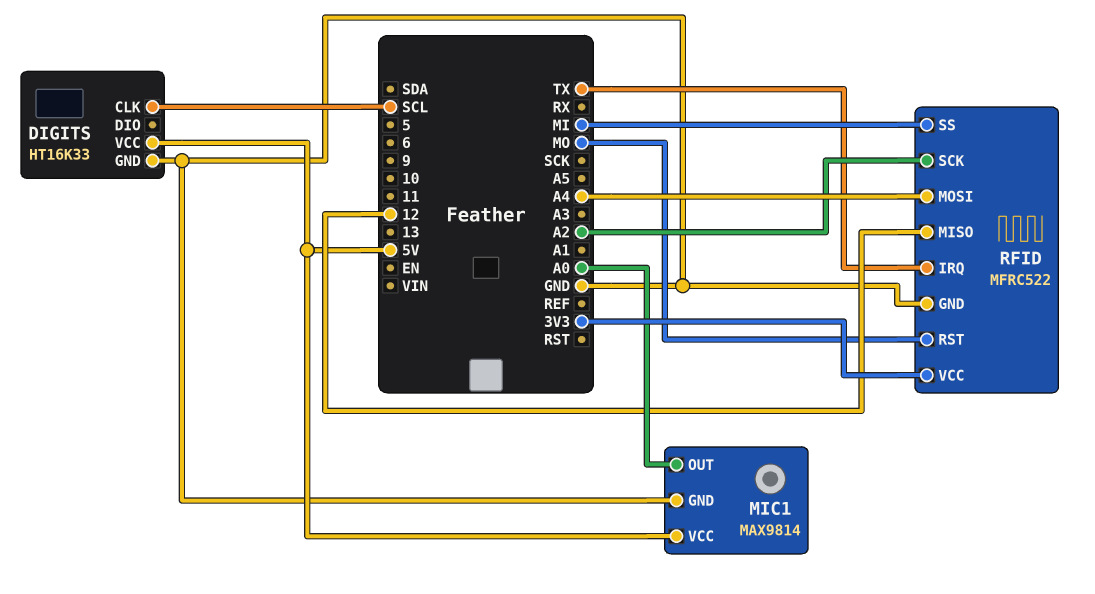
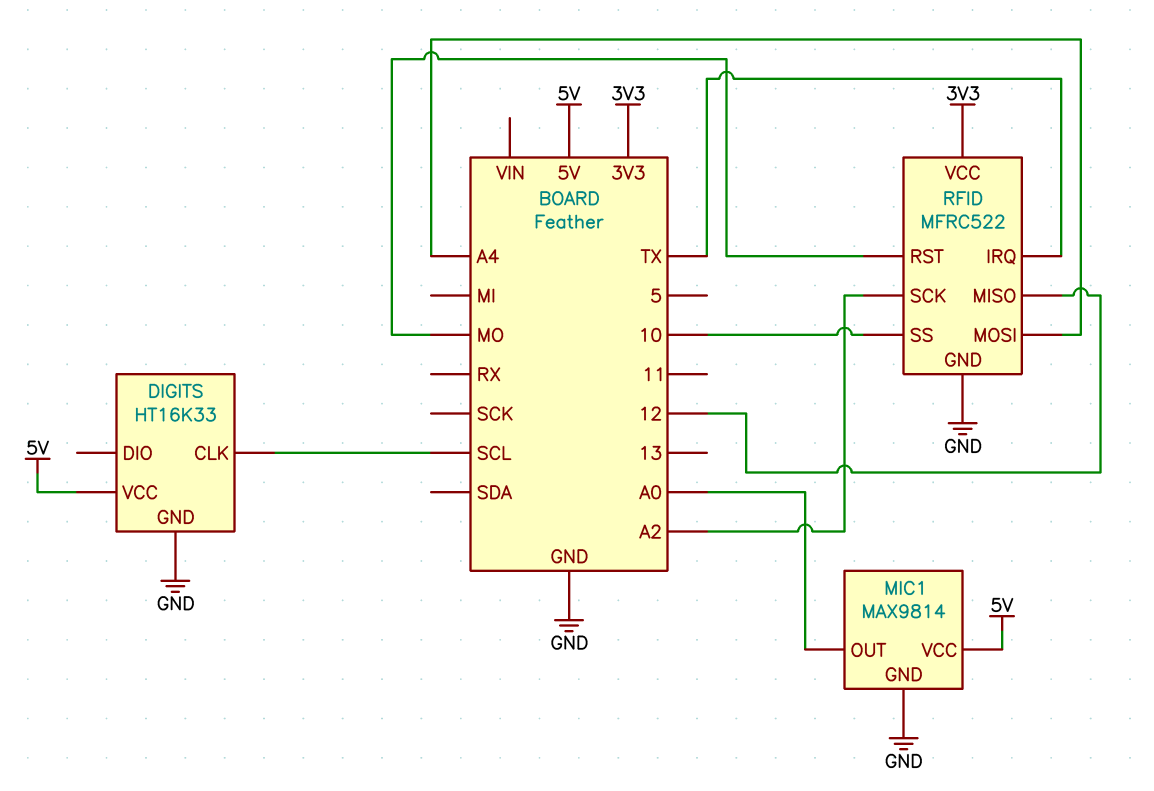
RFID pin SS: MI -> 10

